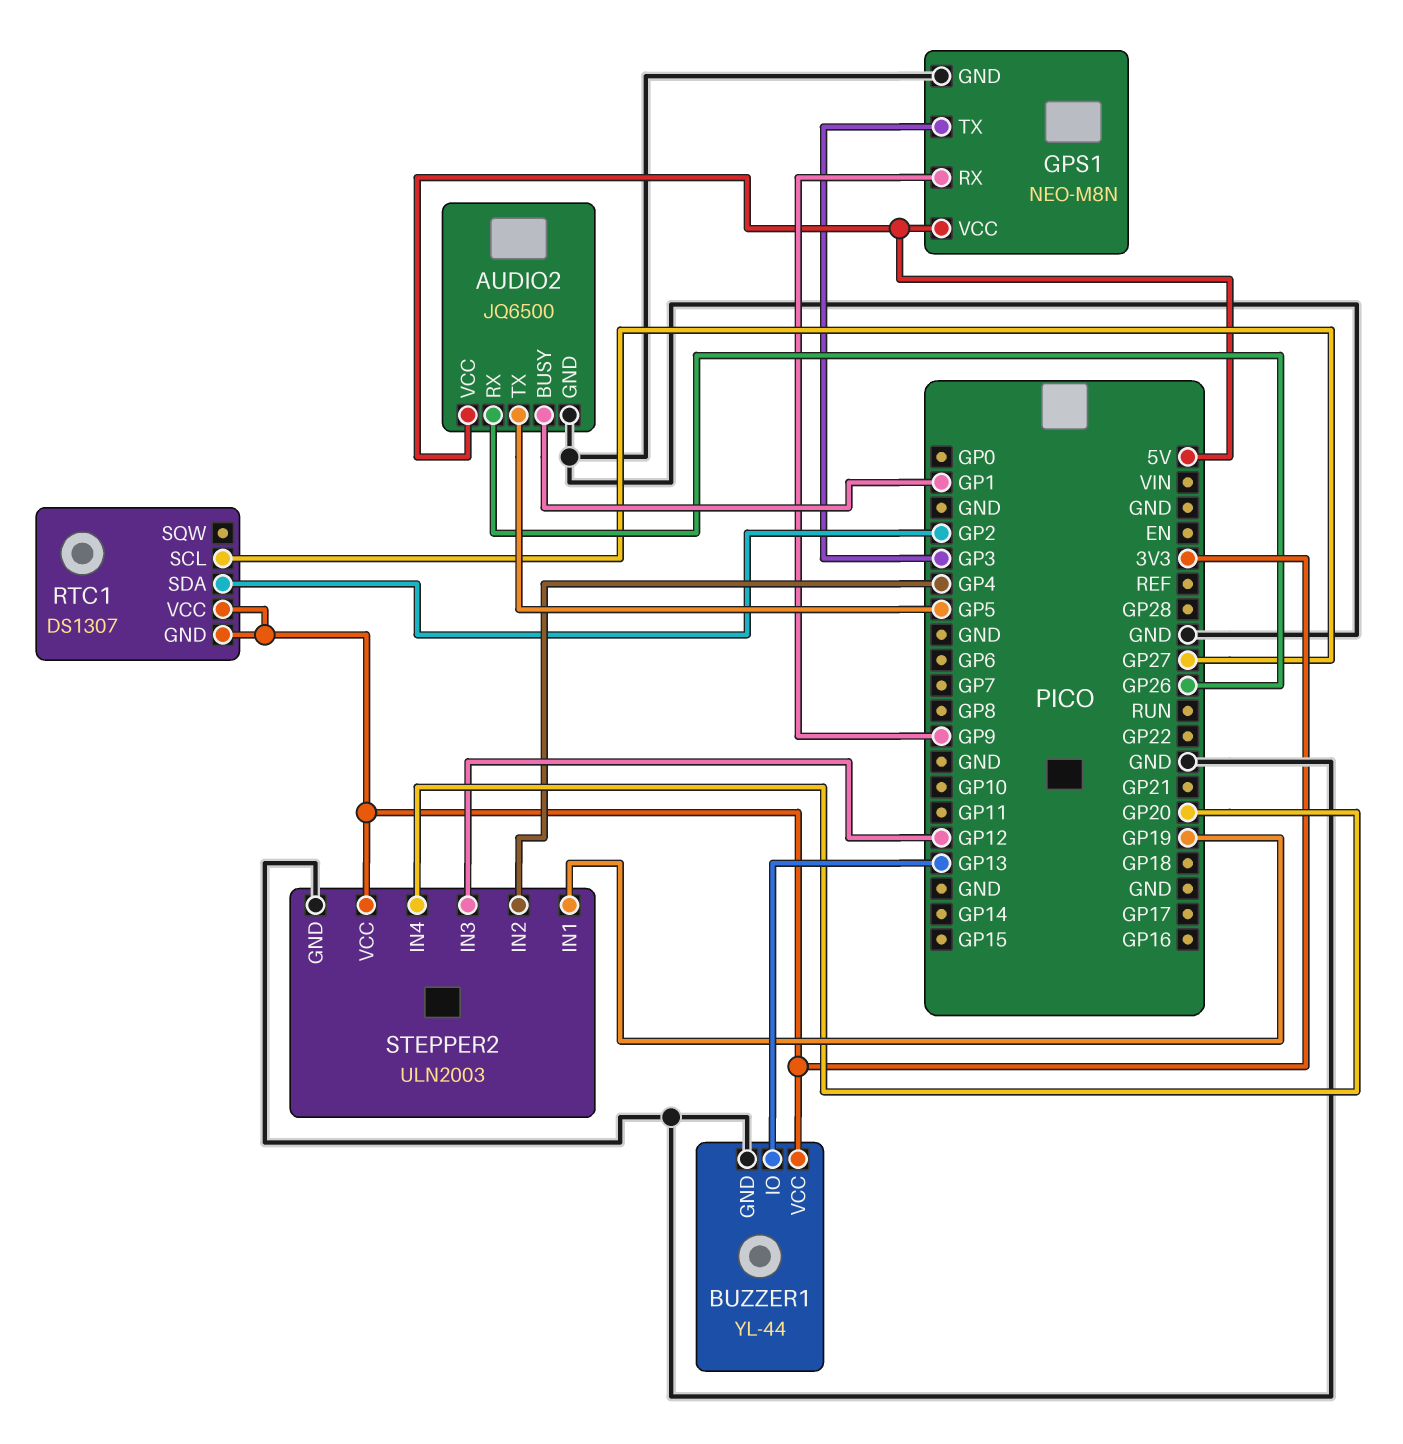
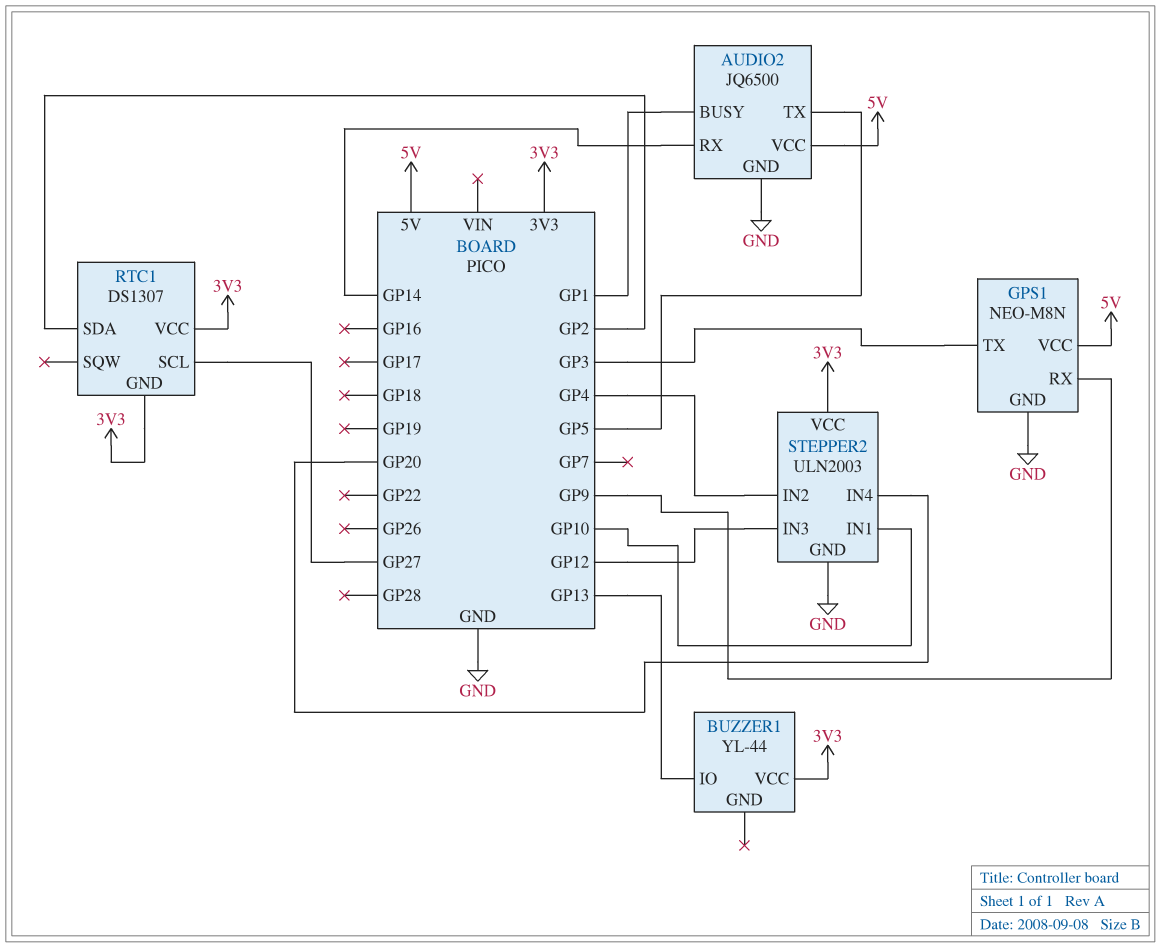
AUDIO2 pin RX: GP26 -> GP14
BUZZER1 pin GND: GND -> none
STEPPER2 pin IN1: GP19 -> GP10

